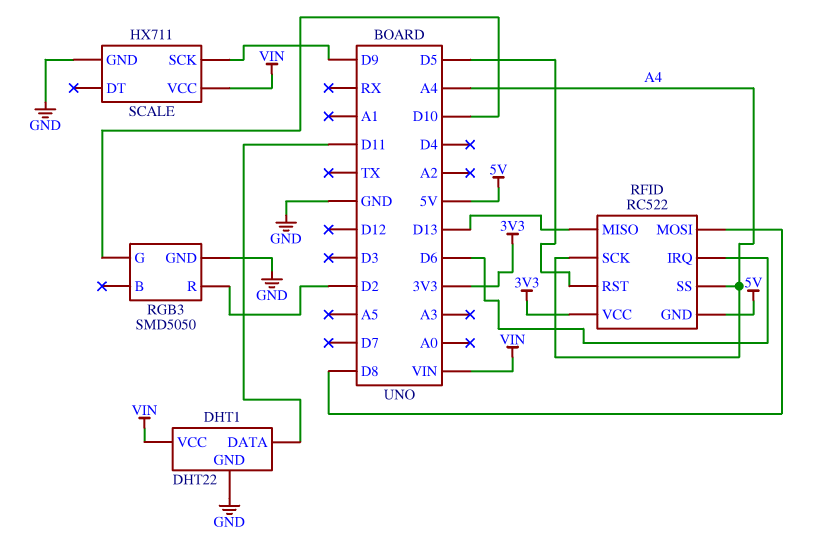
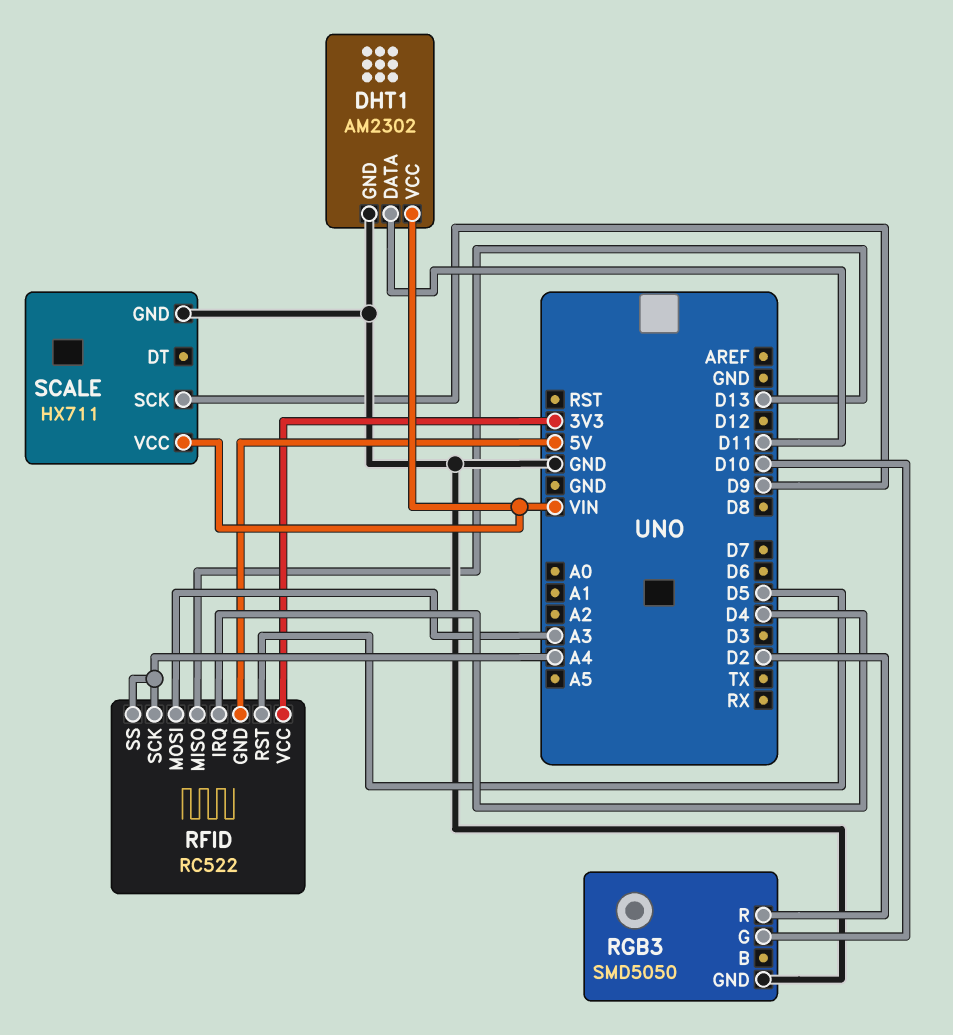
DHT1: DHT22 -> AM2302
RFID pin IRQ: D6 -> D4
RFID pin MOSI: D8 -> A3

